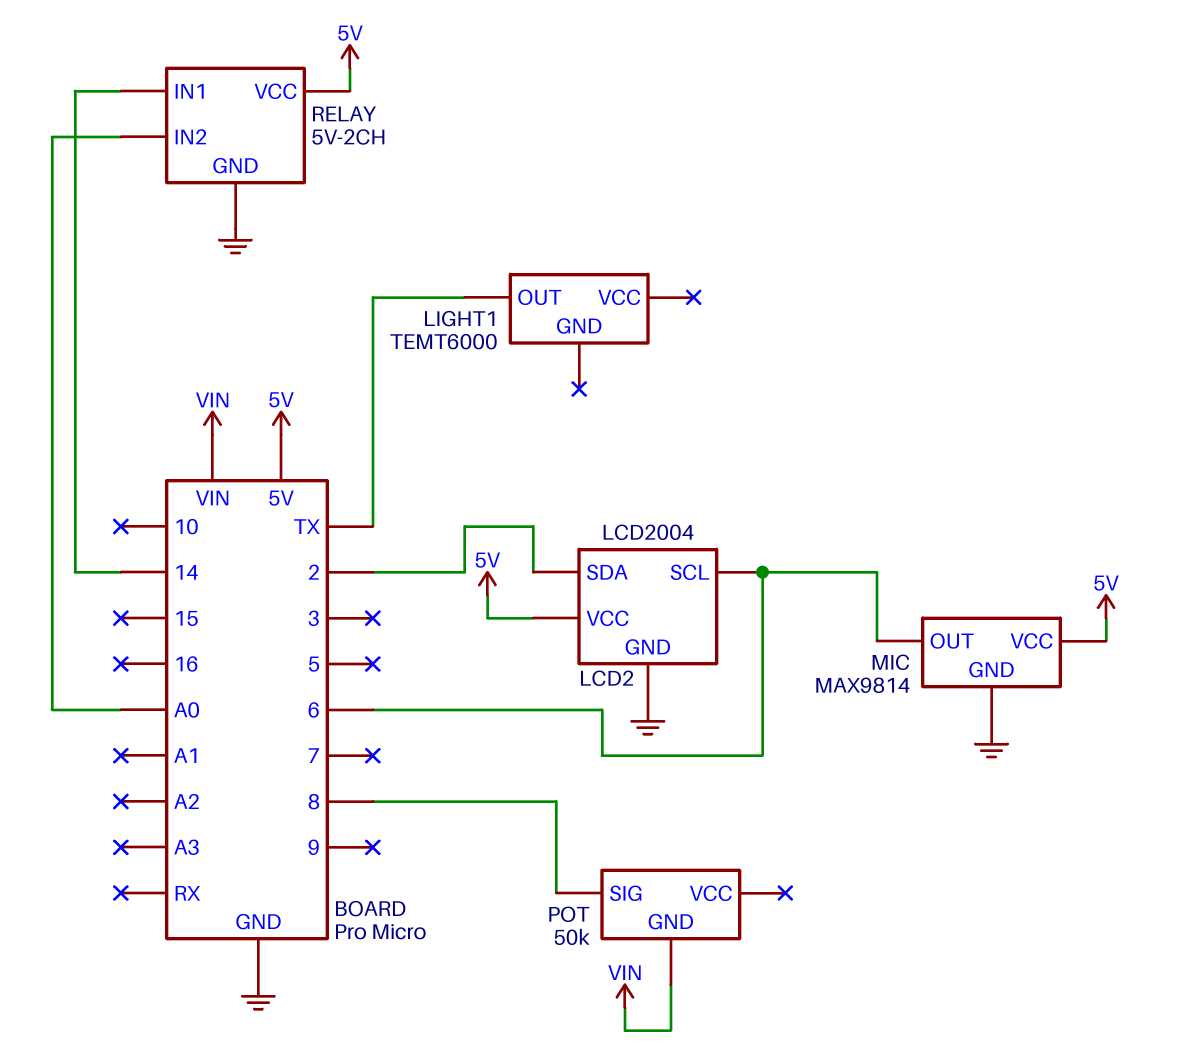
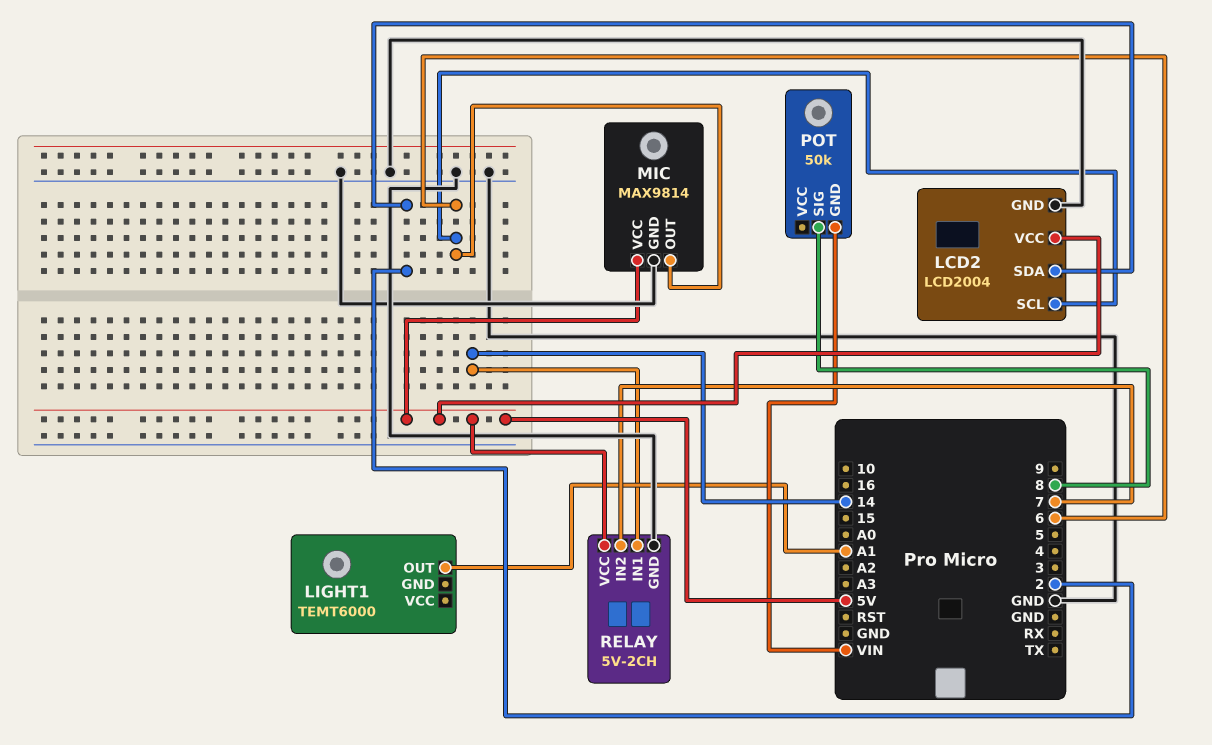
LIGHT1 pin OUT: TX -> A1
RELAY pin IN2: A0 -> 7

